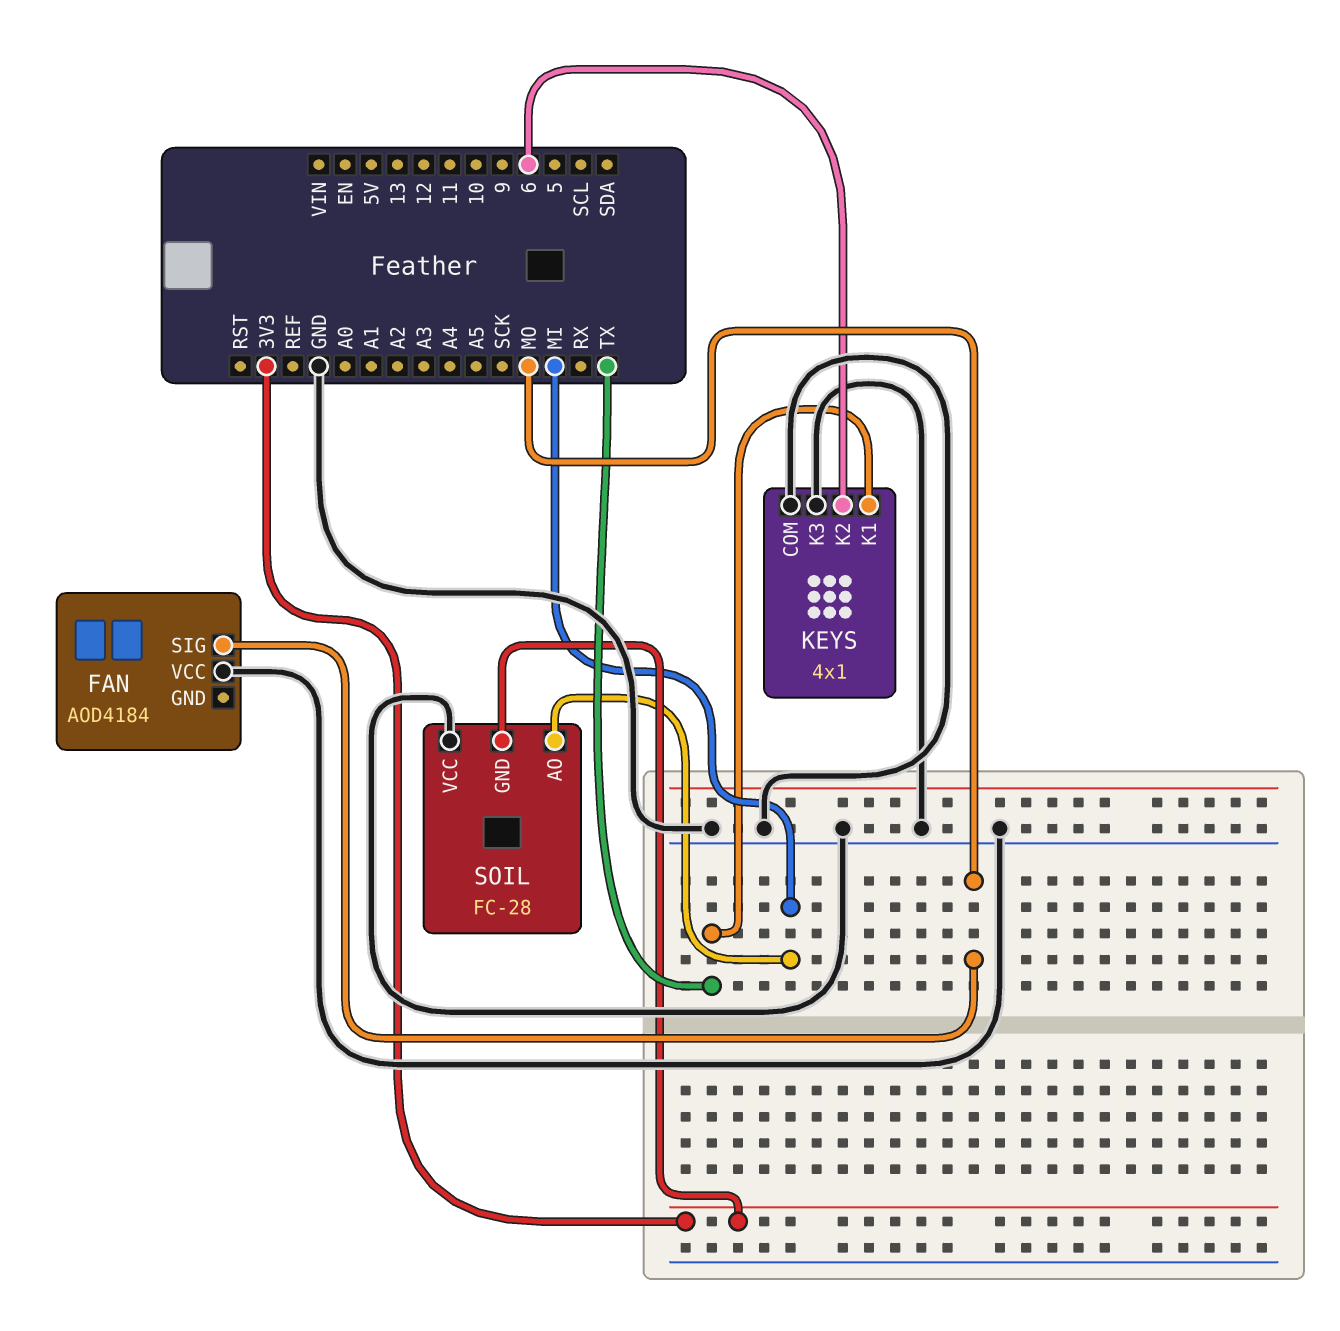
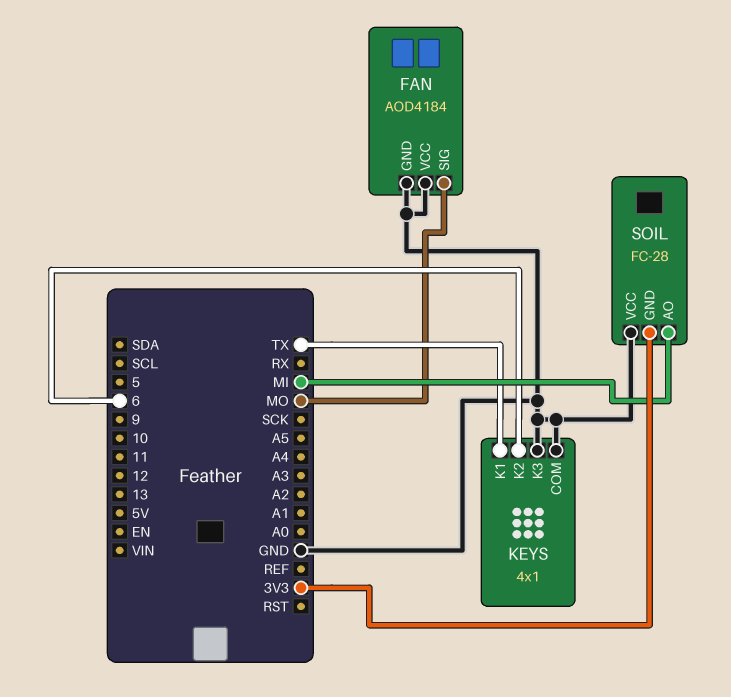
FAN pin GND: none -> GND

